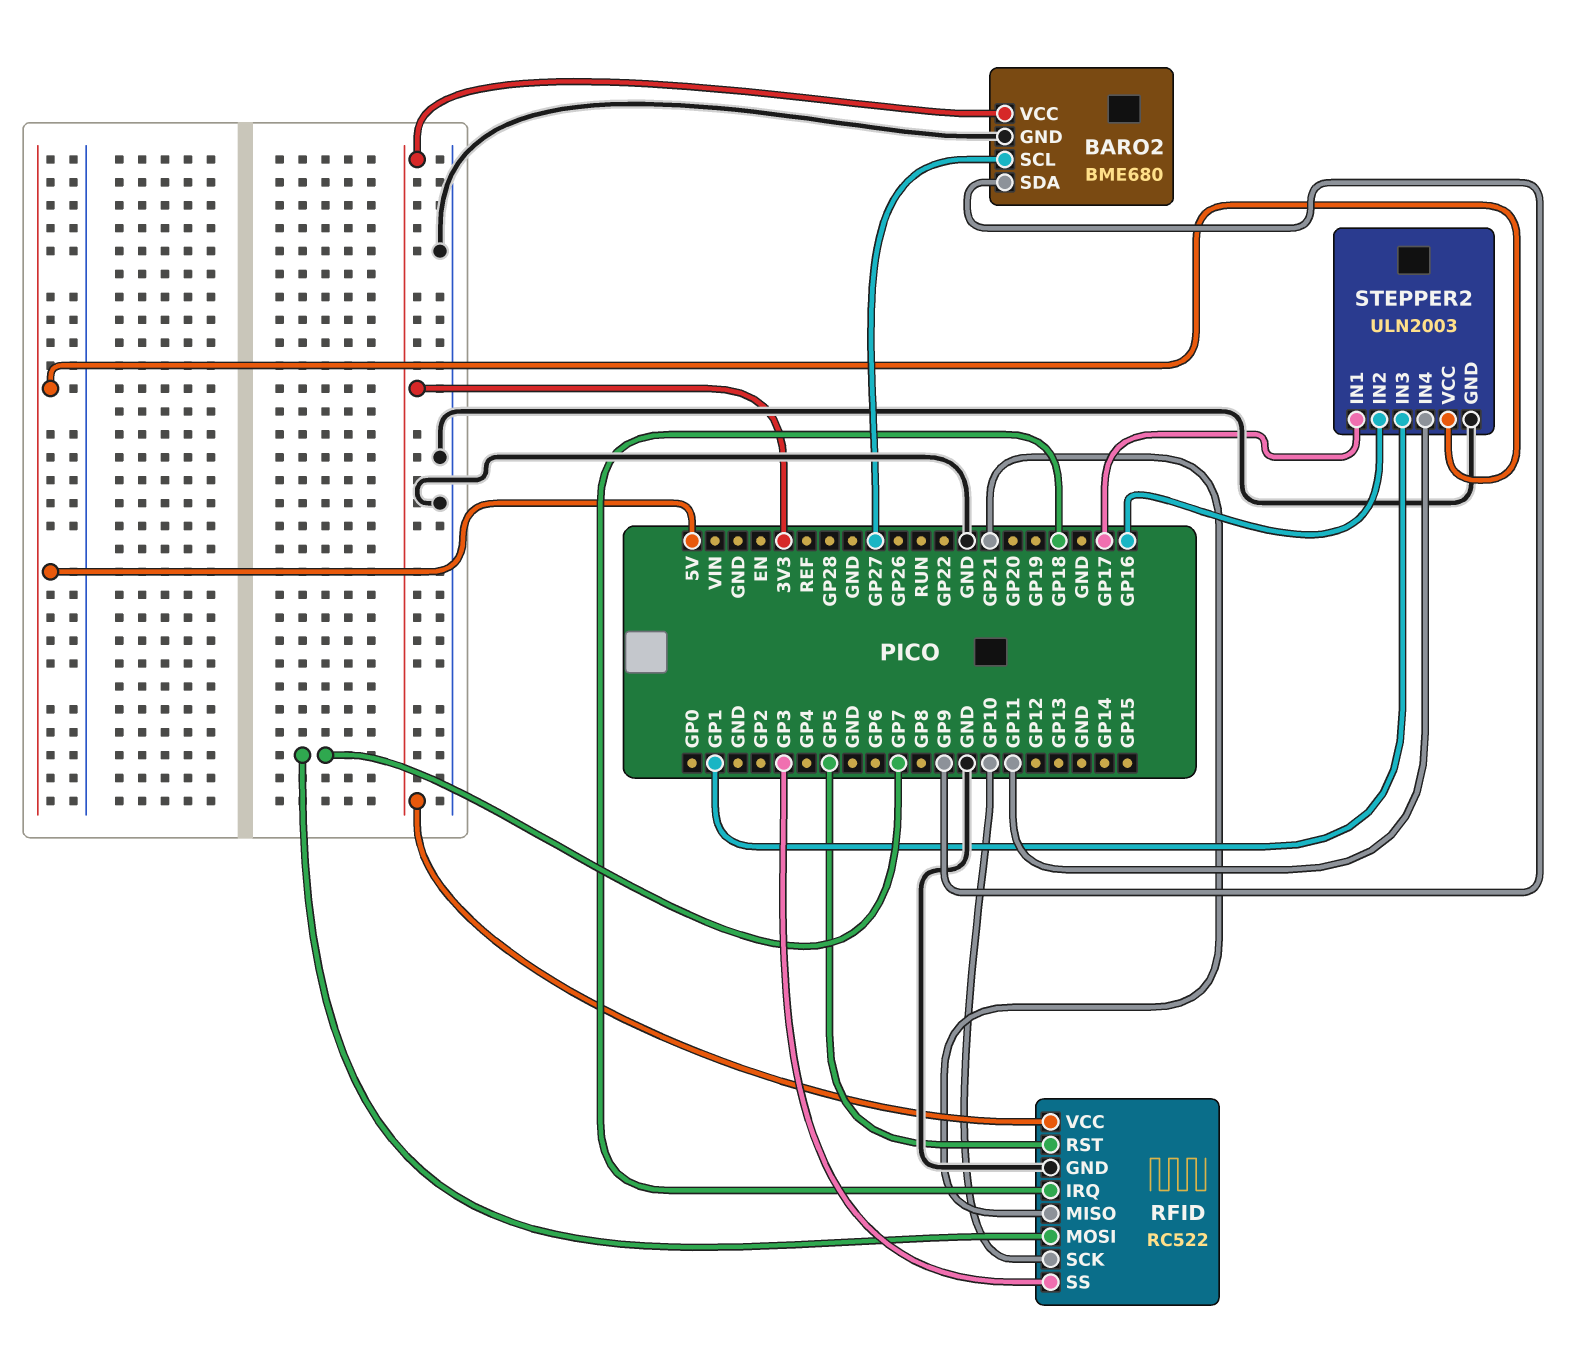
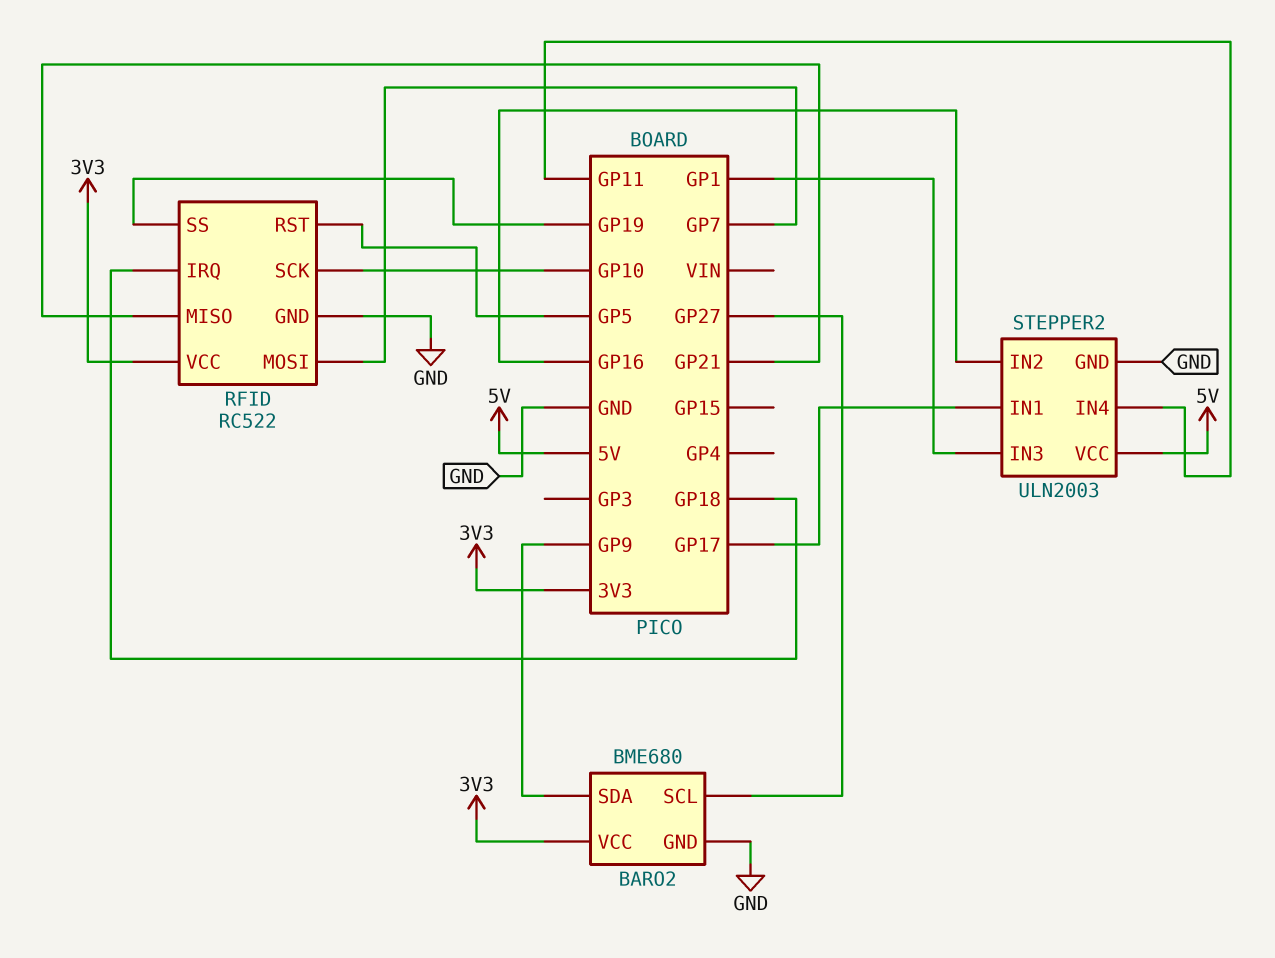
RFID pin SS: GP3 -> GP19

